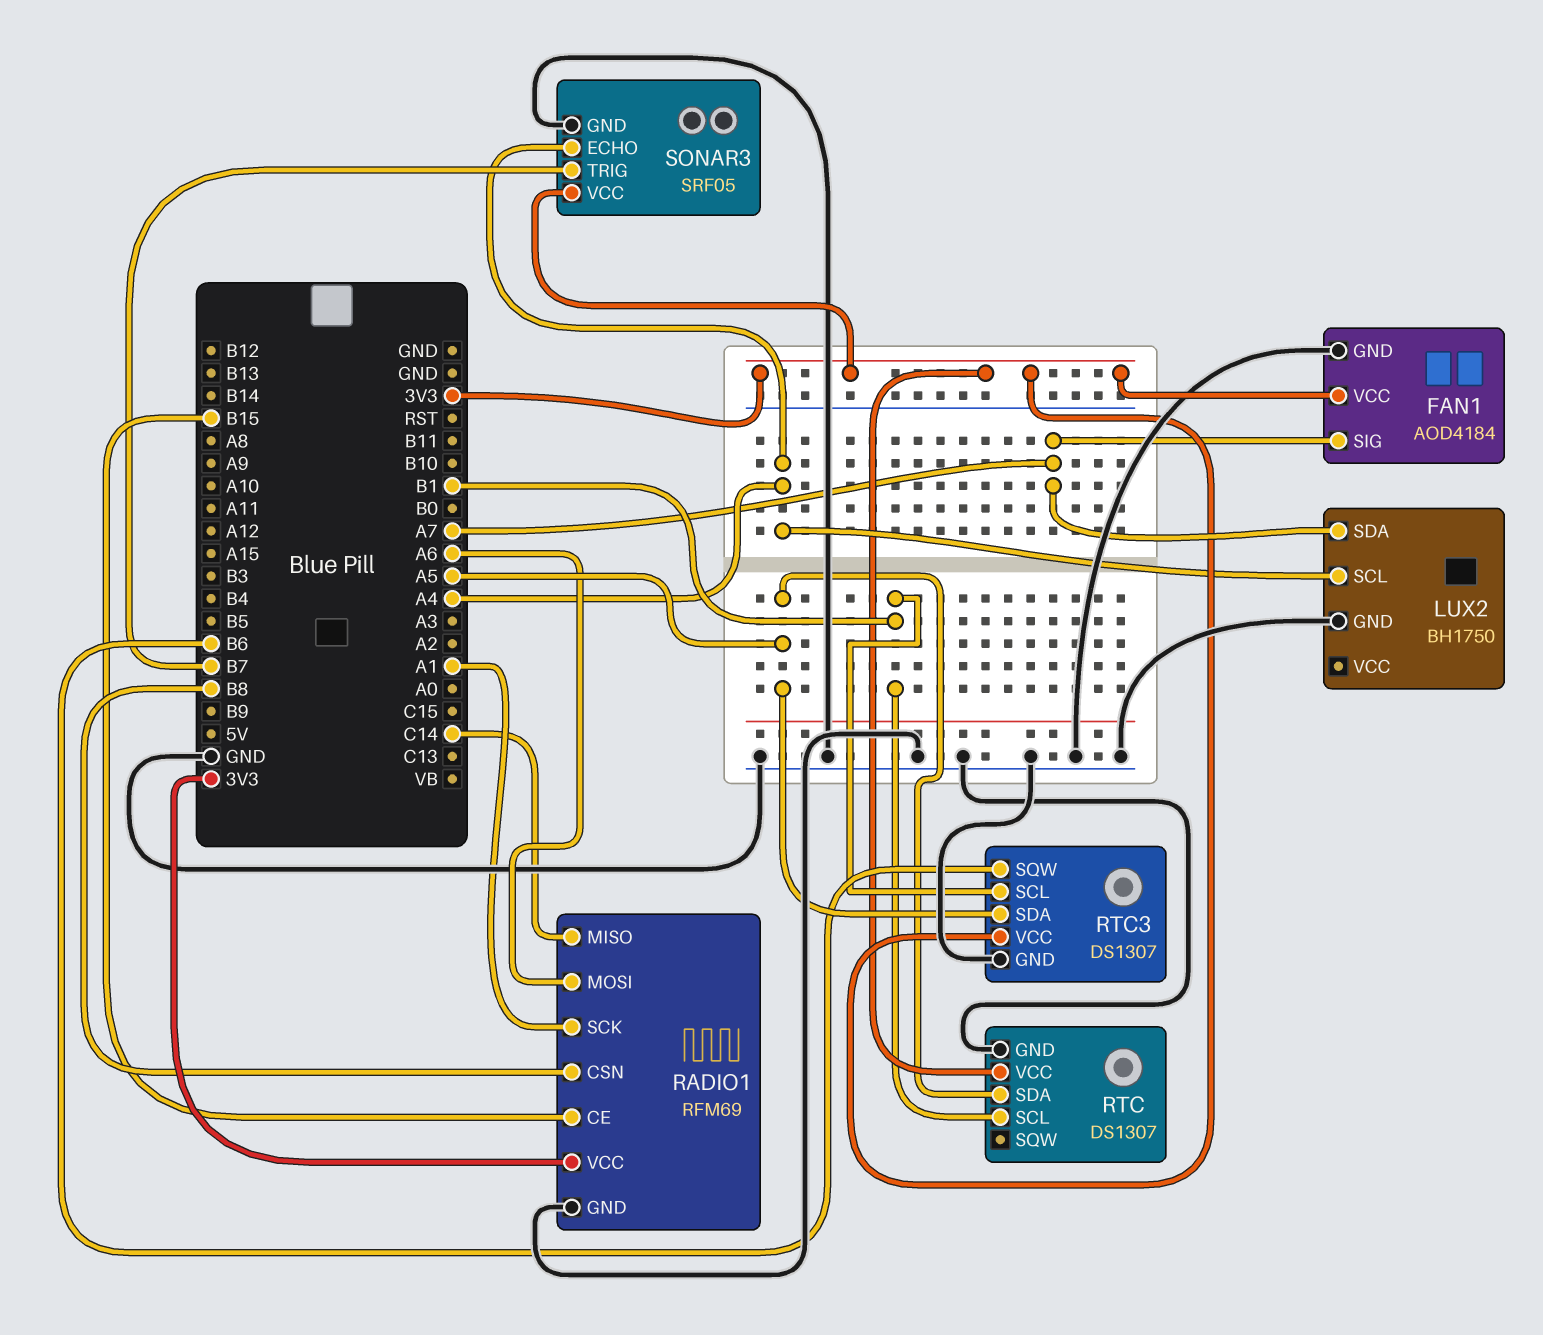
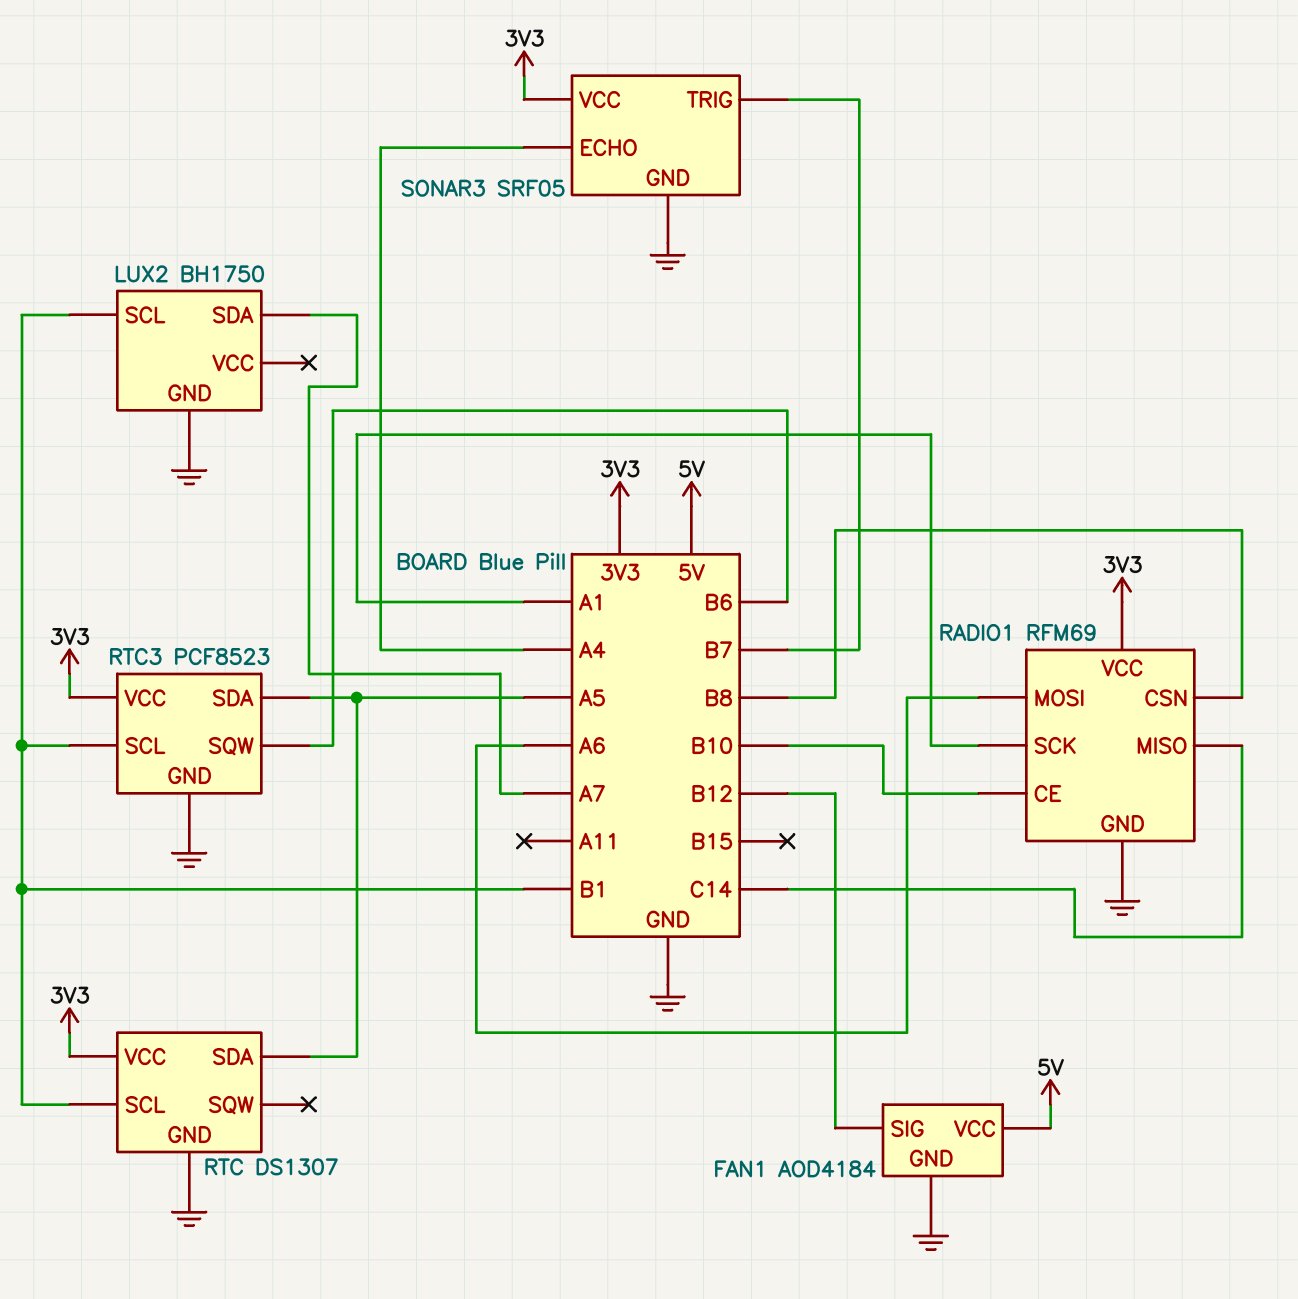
FAN1 pin SIG: A7 -> B12
FAN1 pin VCC: 3V3 -> 5V
LUX2 pin SCL: A4 -> B1
RADIO1 pin CE: B15 -> B10
RTC3: DS1307 -> PCF8523

